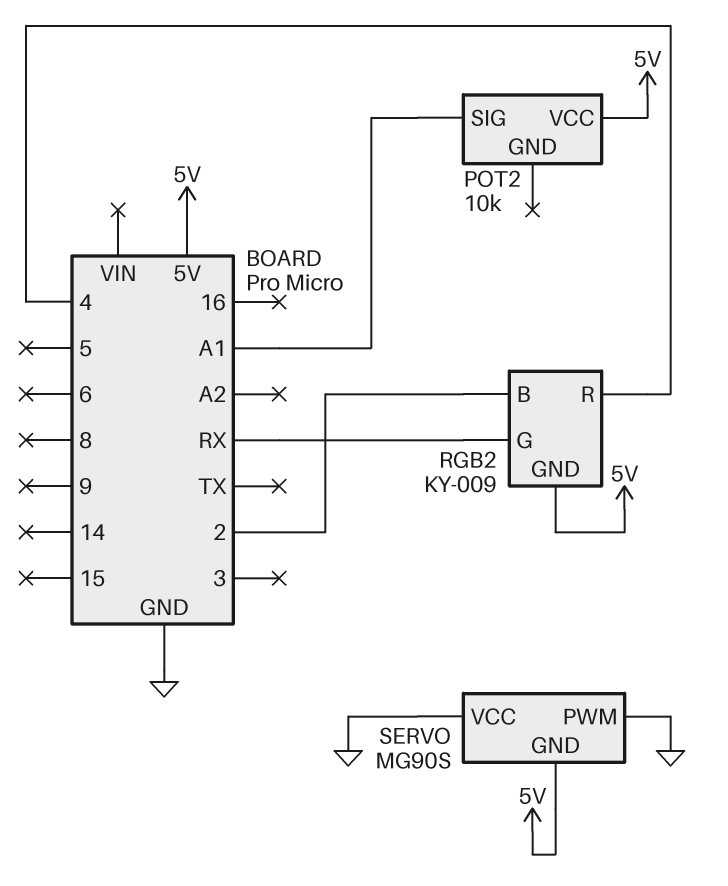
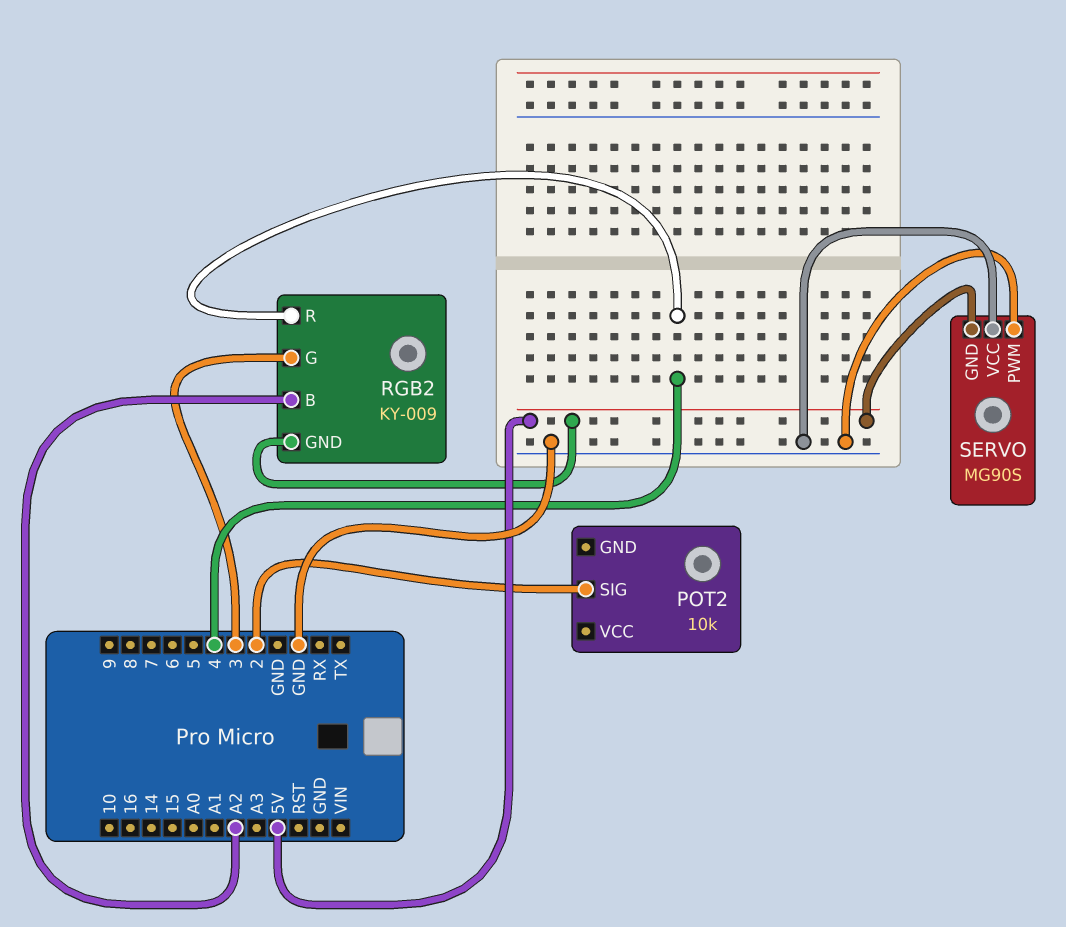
POT2 pin SIG: A1 -> 2
POT2 pin VCC: 5V -> none
RGB2 pin B: 2 -> A2
RGB2 pin G: RX -> 3

